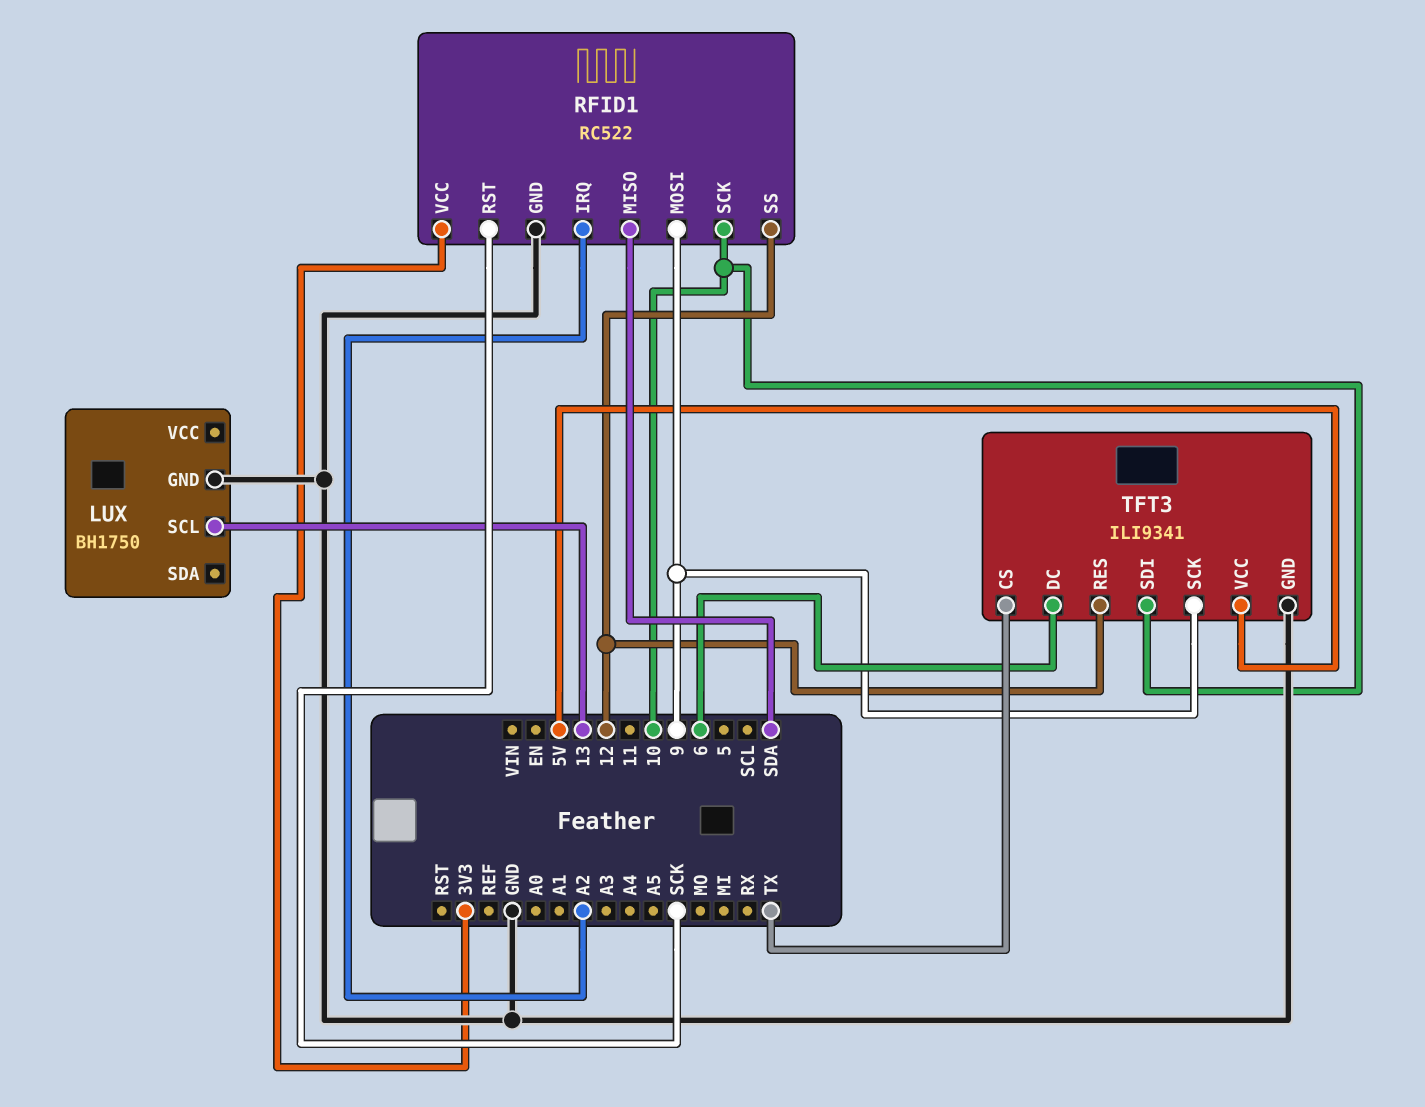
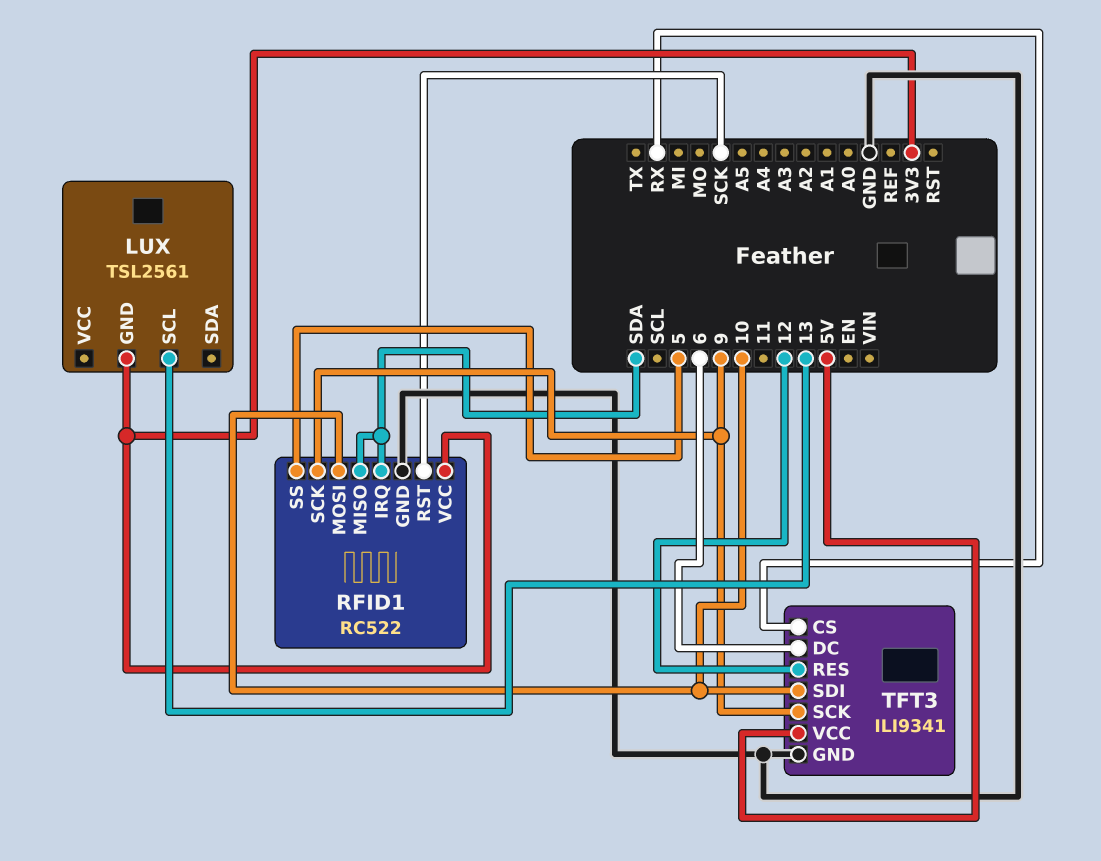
LUX: BH1750 -> TSL2561
LUX pin GND: GND -> 3V3
RFID1 pin IRQ: A2 -> SDA
RFID1 pin MOSI: 9 -> 10
RFID1 pin SCK: 10 -> 9
RFID1 pin SS: 12 -> 5
TFT3 pin CS: TX -> RX

